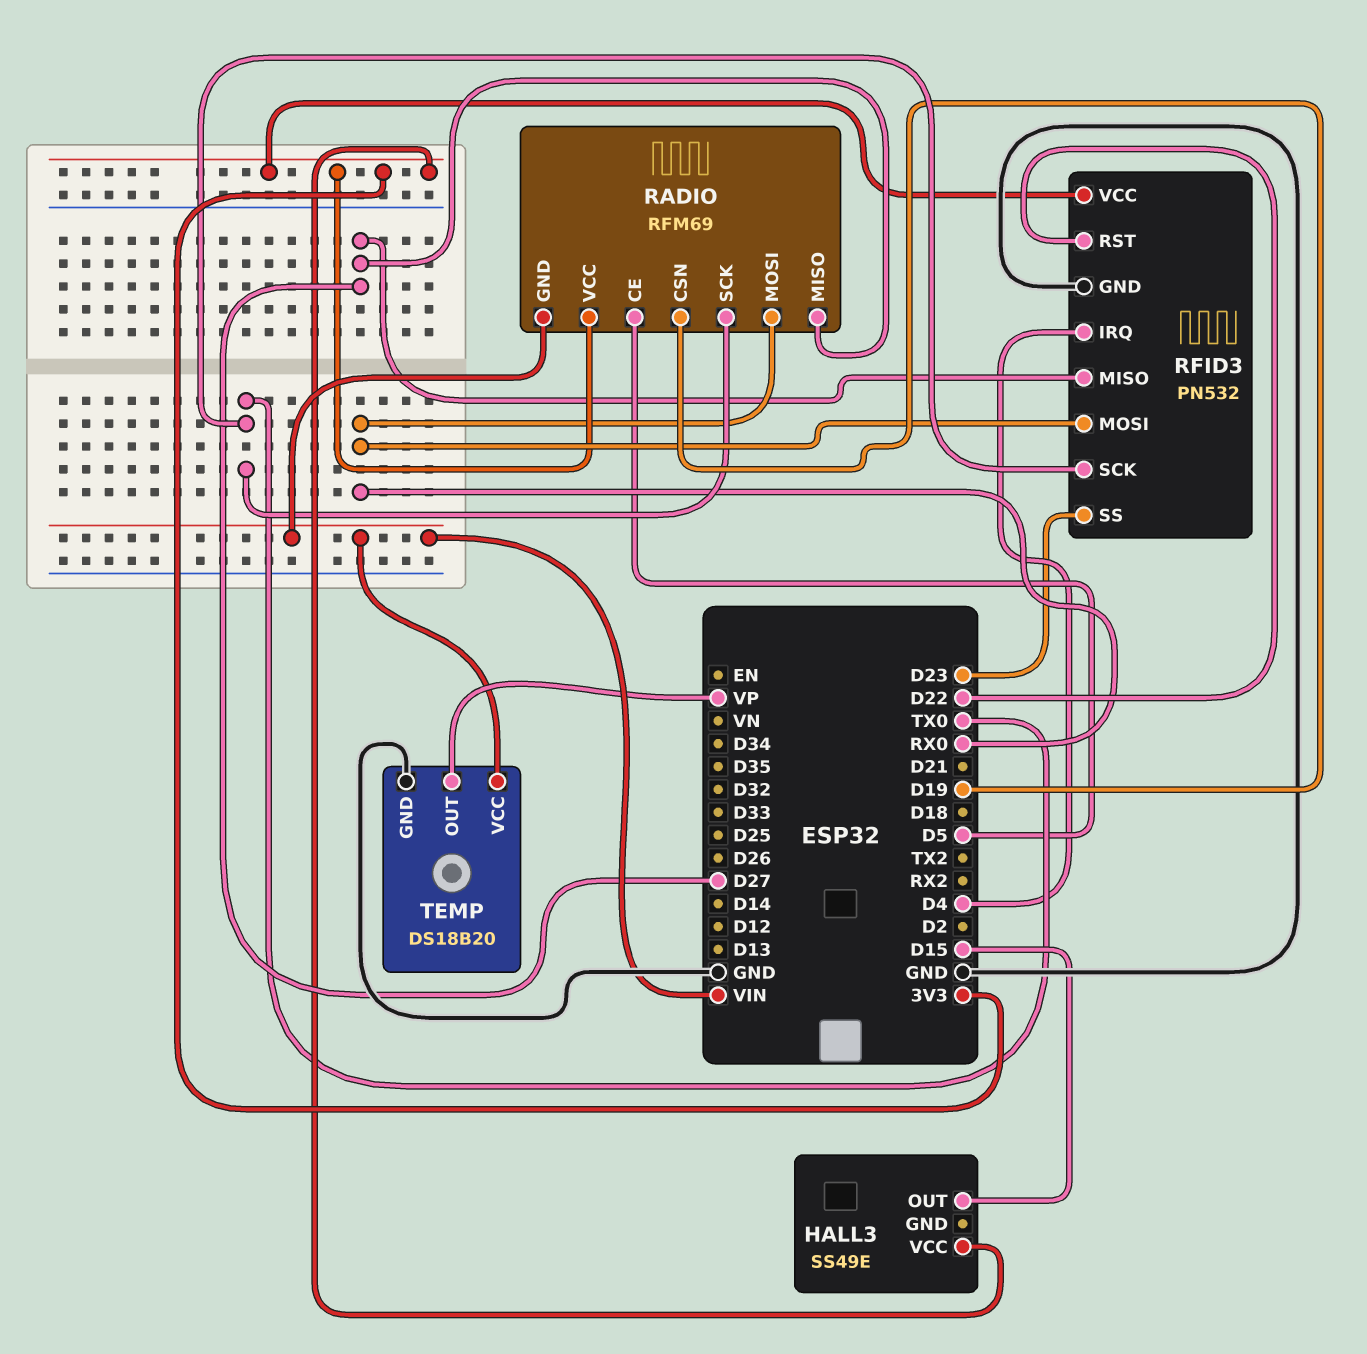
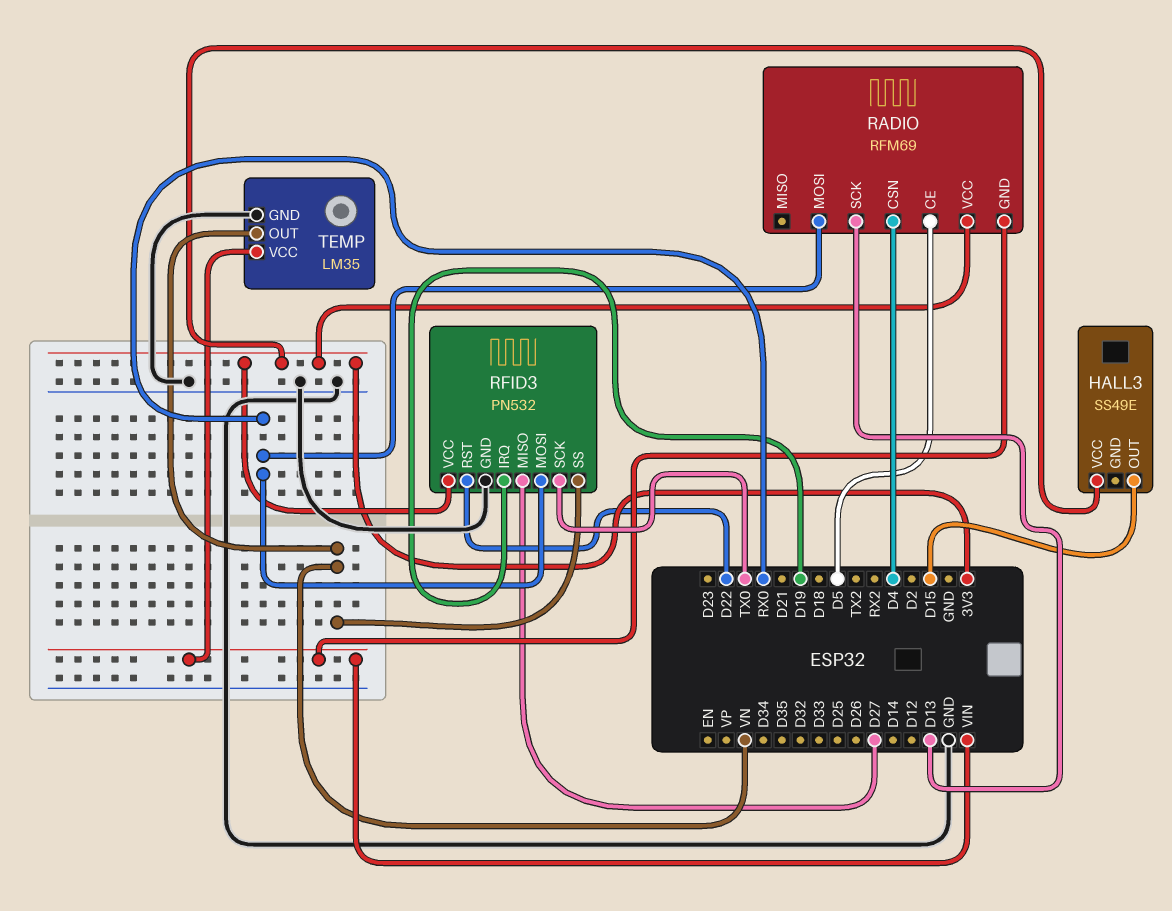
RADIO pin CSN: D19 -> D4
RADIO pin MISO: D27 -> none
RADIO pin SCK: TX0 -> D13
RFID3 pin IRQ: D4 -> D19
RFID3 pin SS: D23 -> VN
TEMP: DS18B20 -> LM35
TEMP pin OUT: VP -> VN

